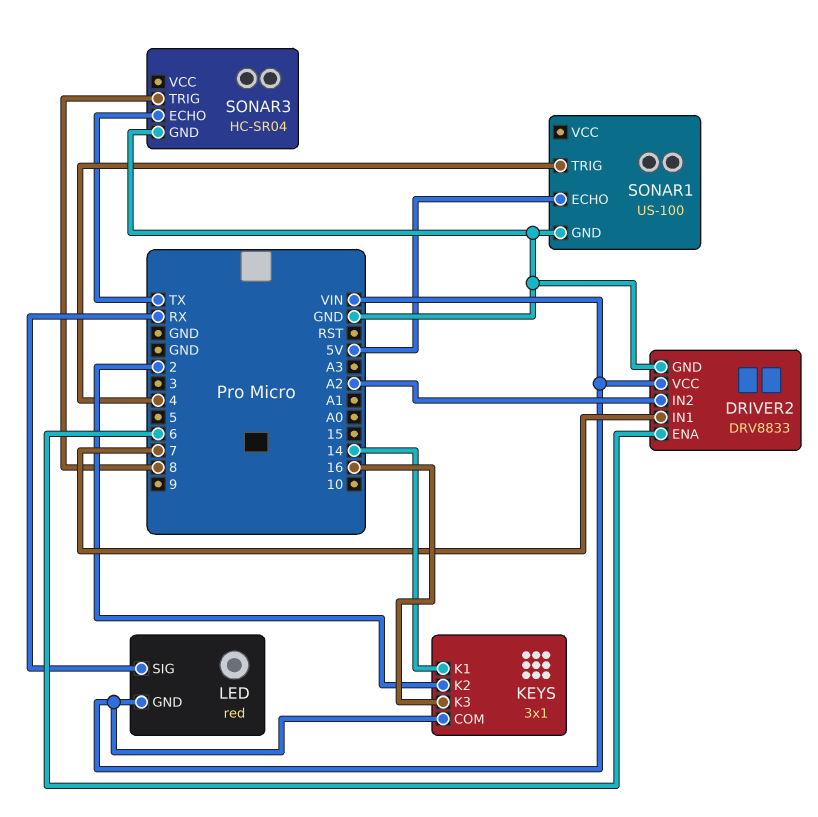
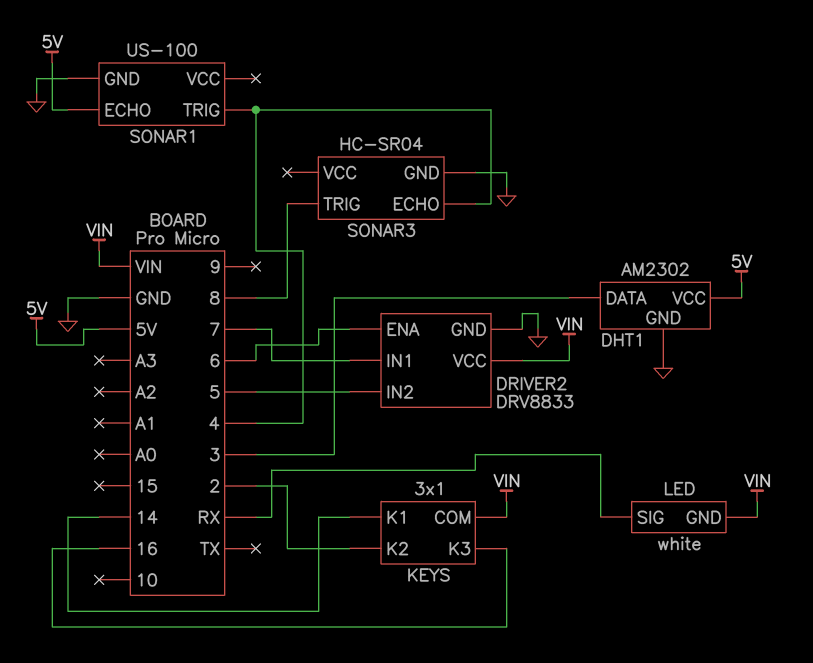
DHT1: none -> AM2302
DHT1 pin DATA: none -> 3
DHT1 pin GND: none -> GND
DHT1 pin VCC: none -> 5V
DRIVER2 pin IN2: A2 -> 5
LED: red -> white
SONAR3 pin ECHO: TX -> 4

